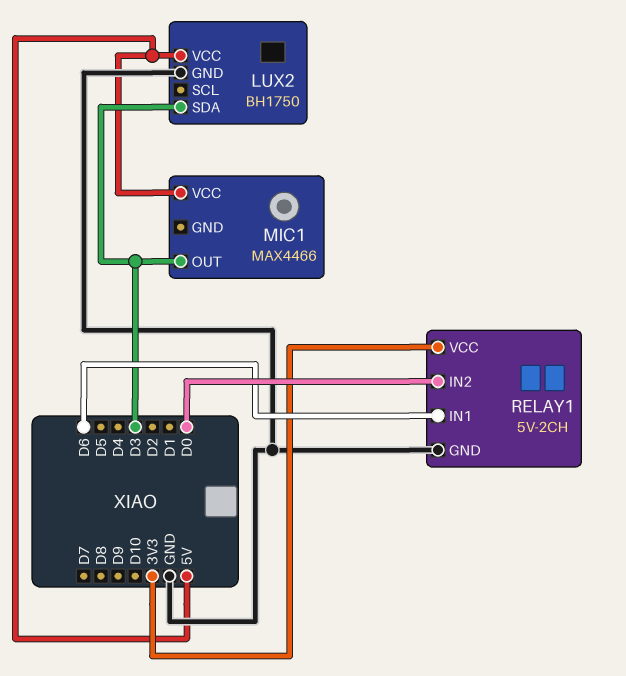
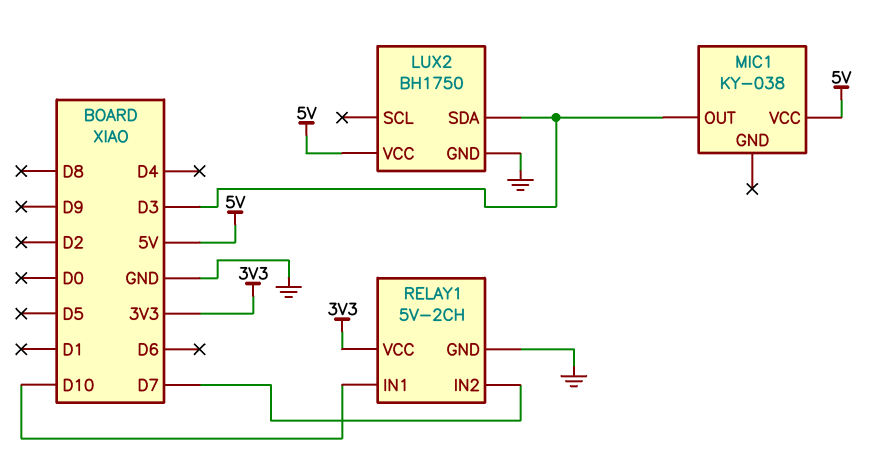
MIC1: MAX4466 -> KY-038
RELAY1 pin IN1: D6 -> D10
RELAY1 pin IN2: D0 -> D7

